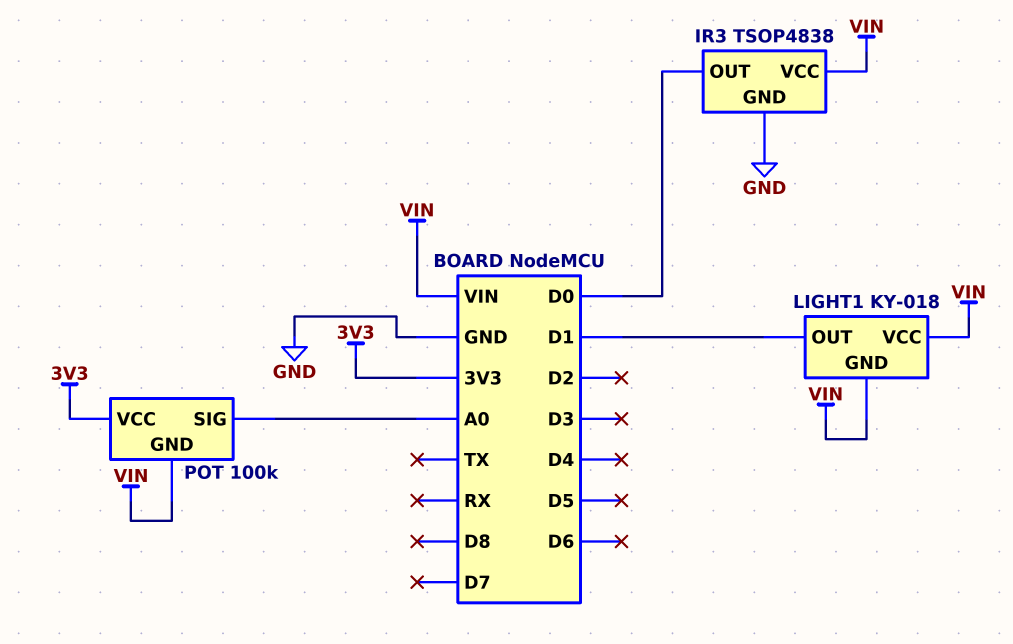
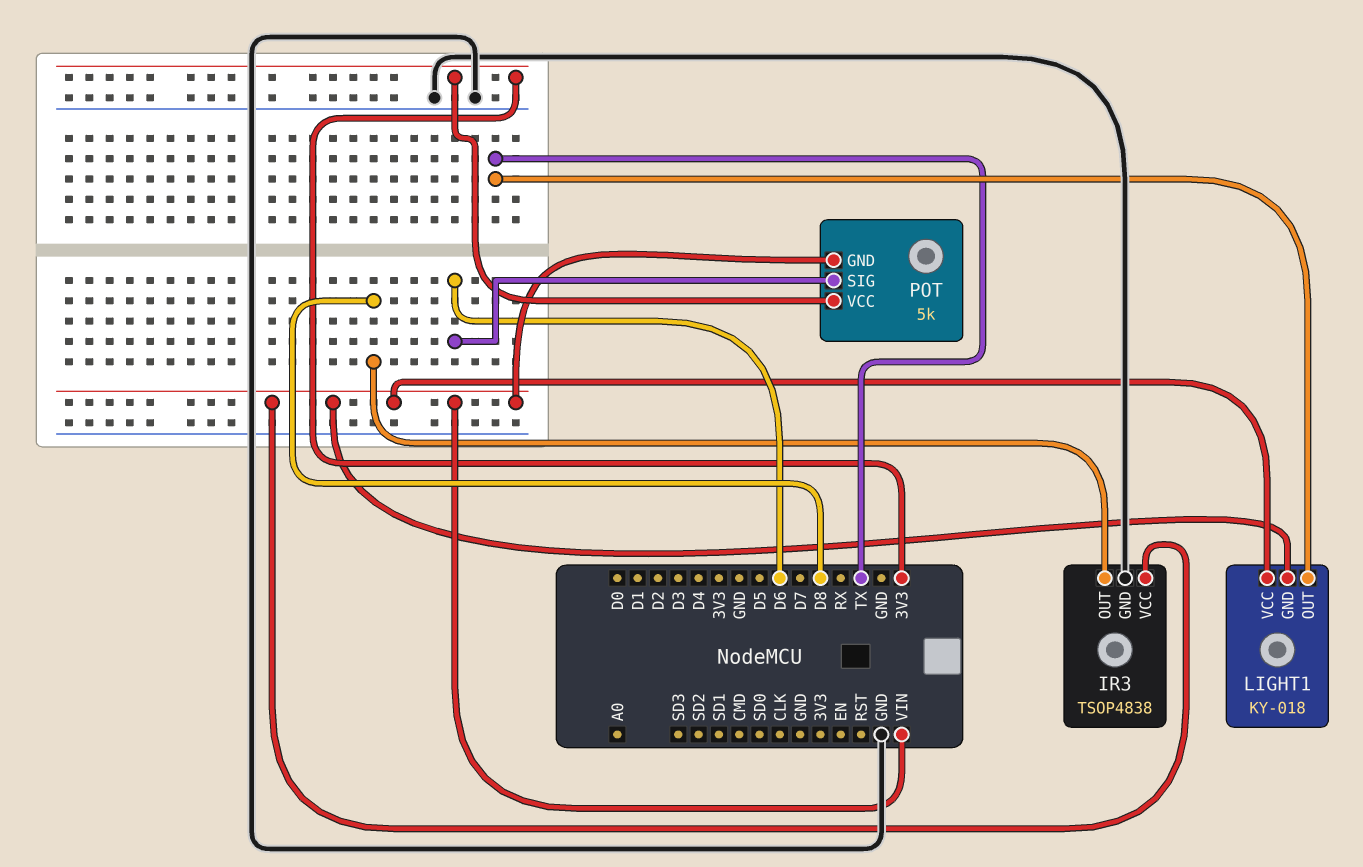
IR3 pin OUT: D0 -> D8
LIGHT1 pin OUT: D1 -> TX
POT: 100k -> 5k
POT pin SIG: A0 -> D6

